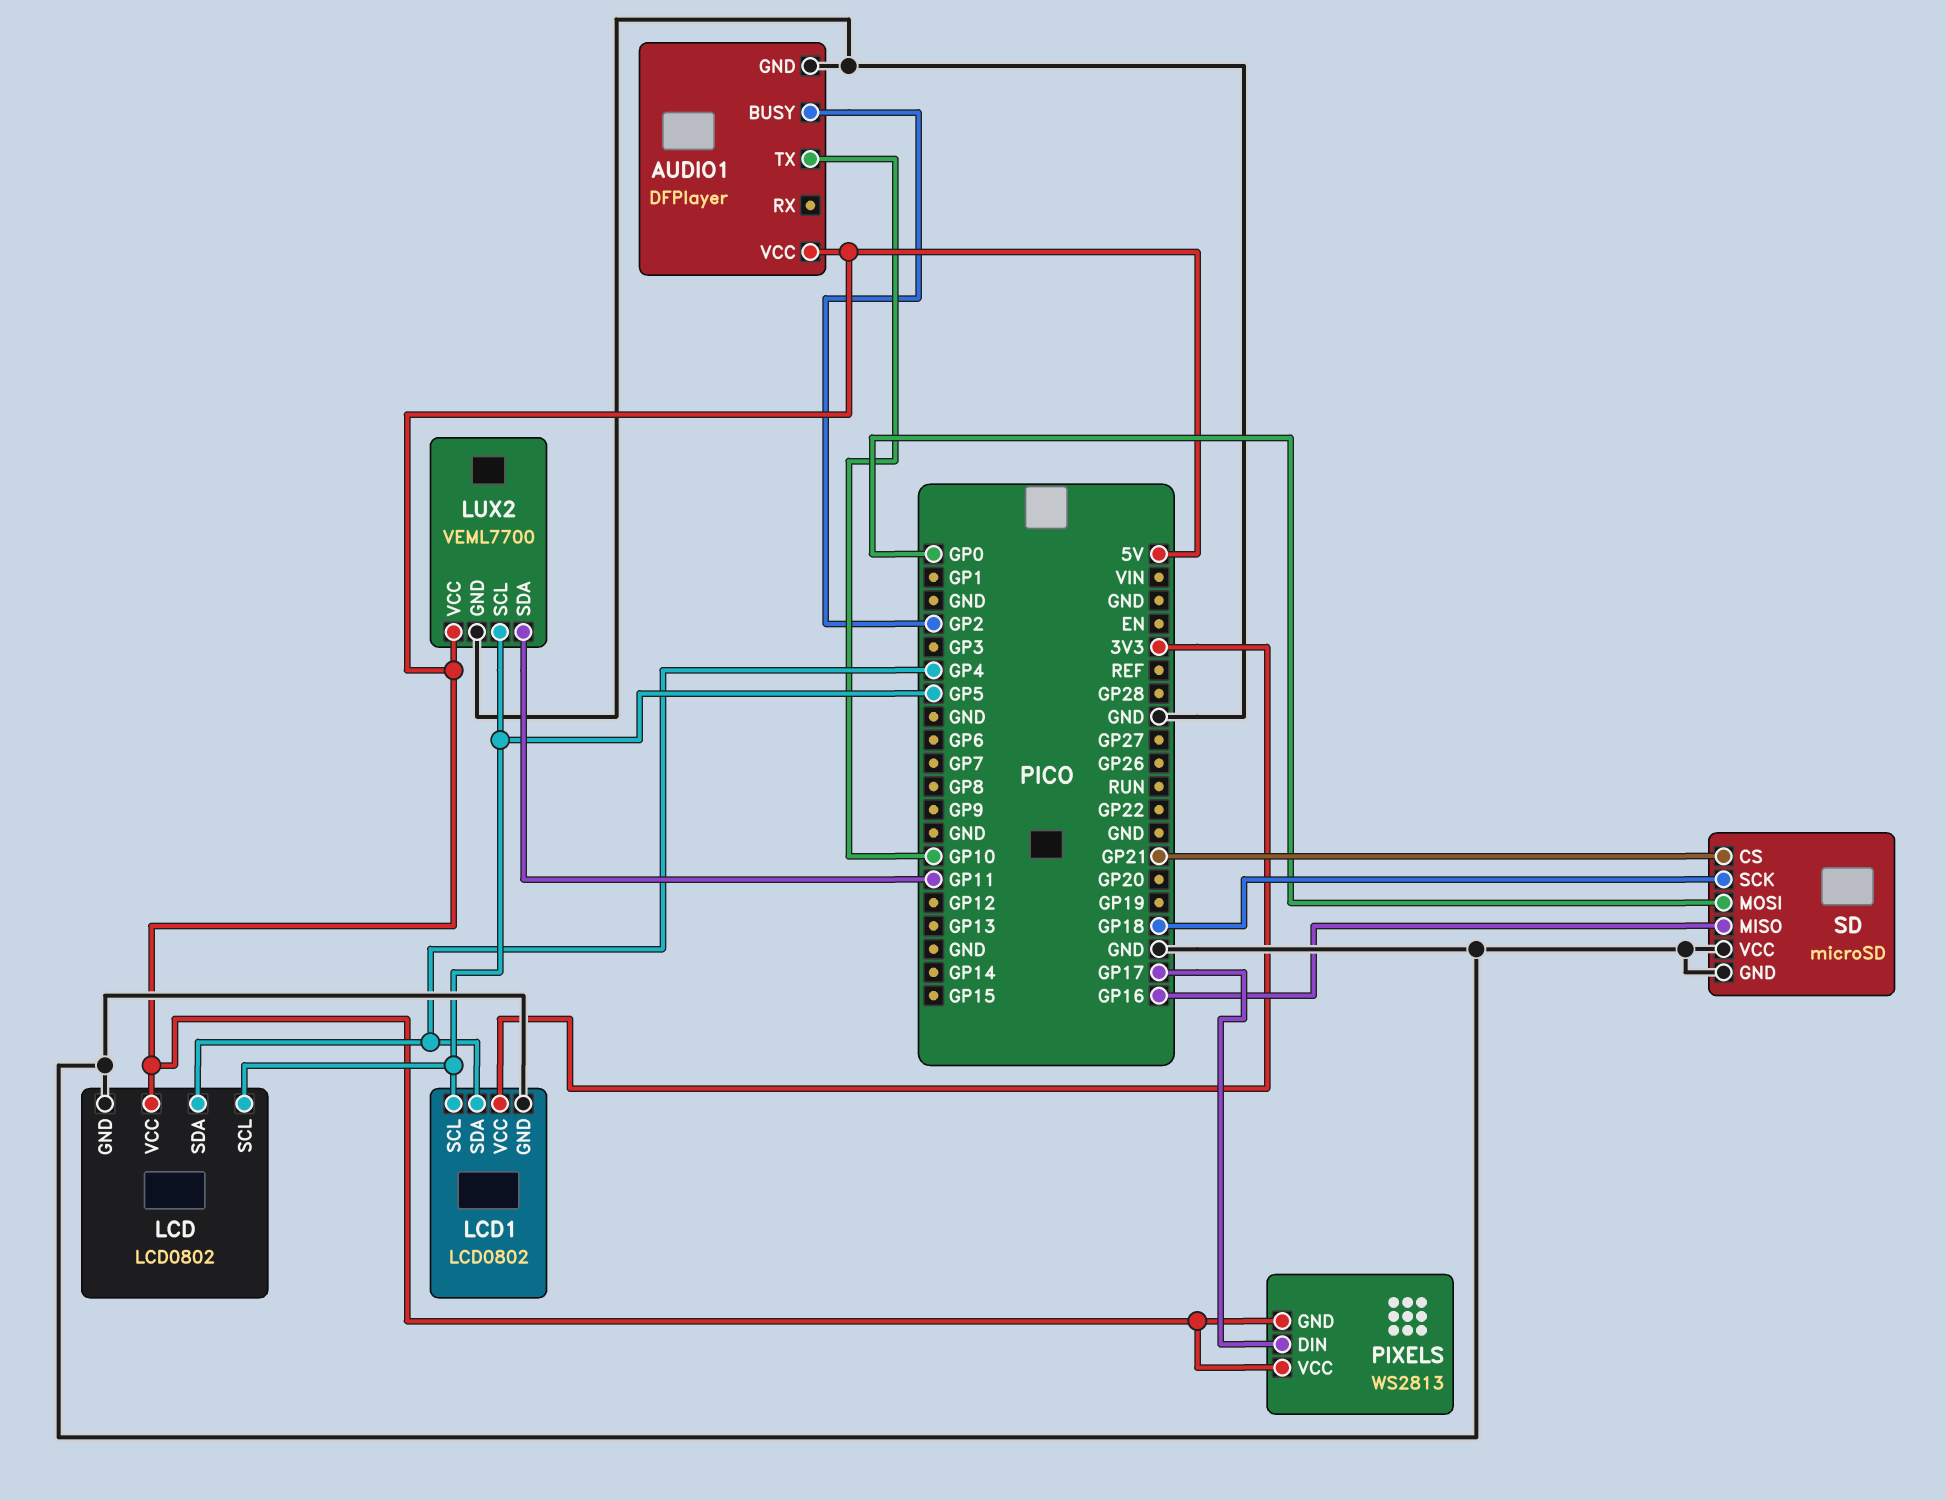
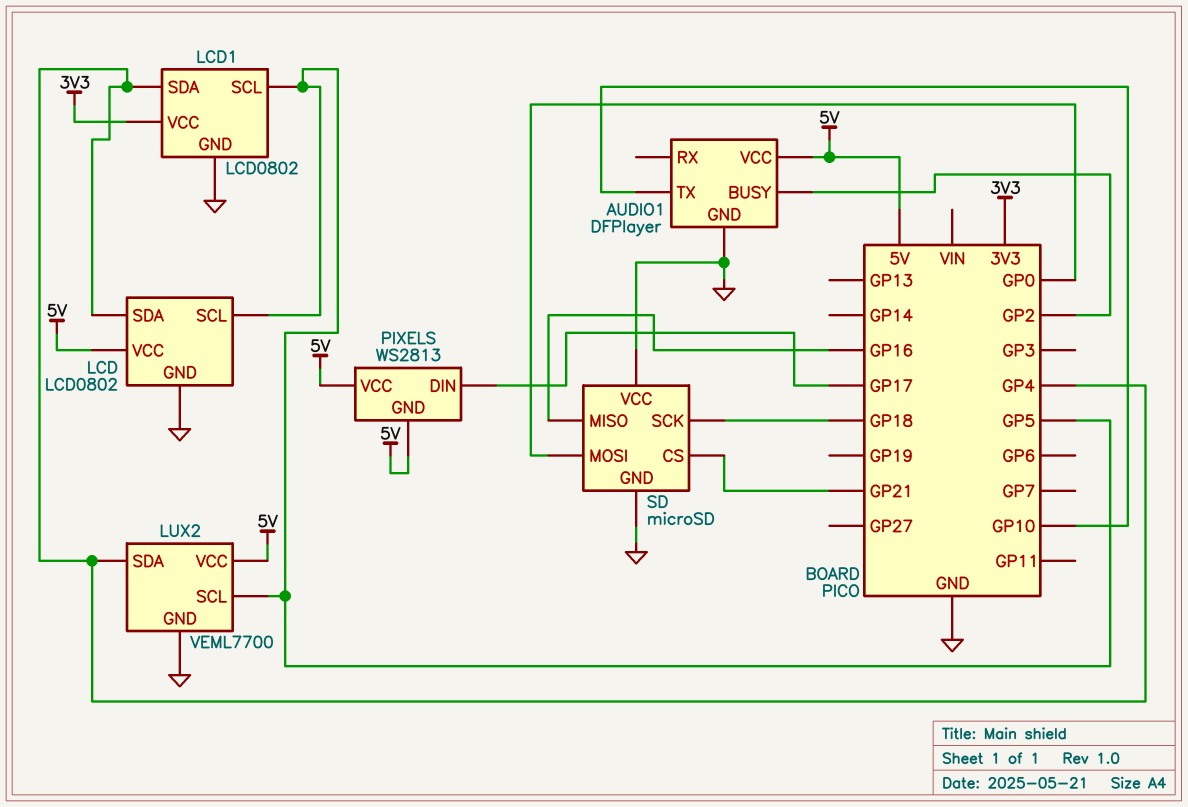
LUX2 pin SDA: GP11 -> GP4

